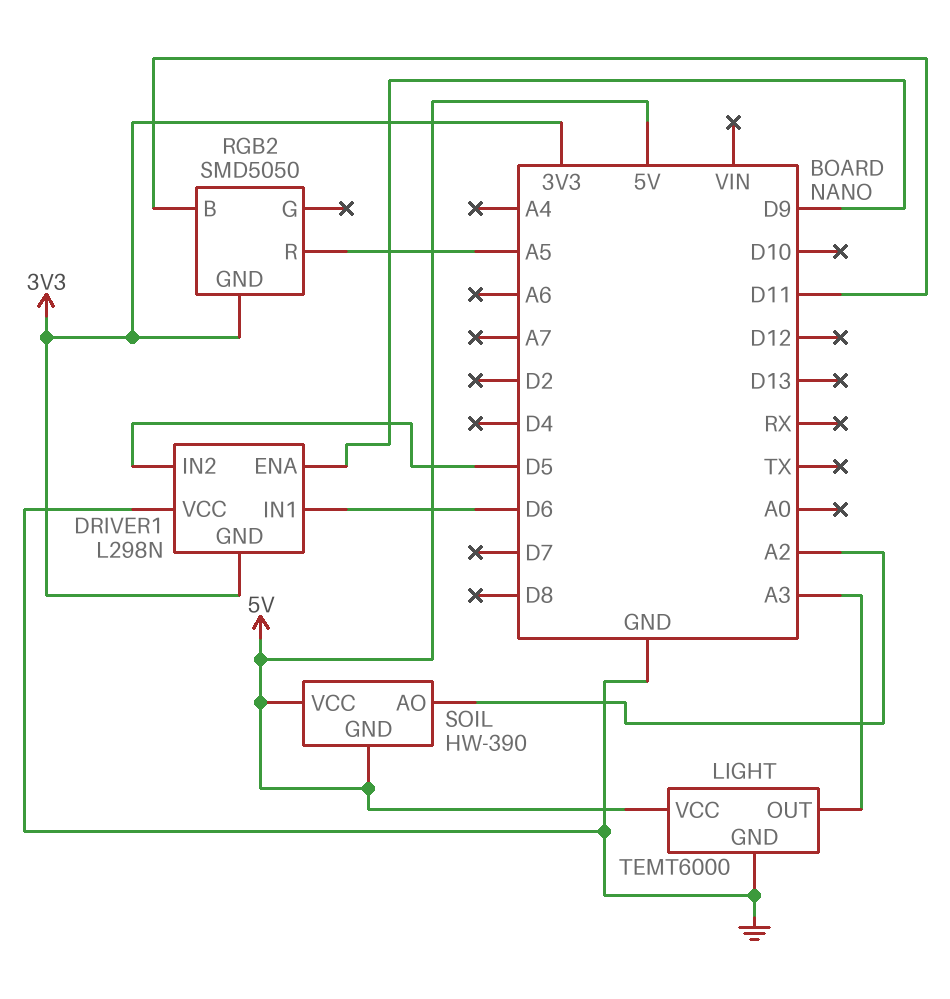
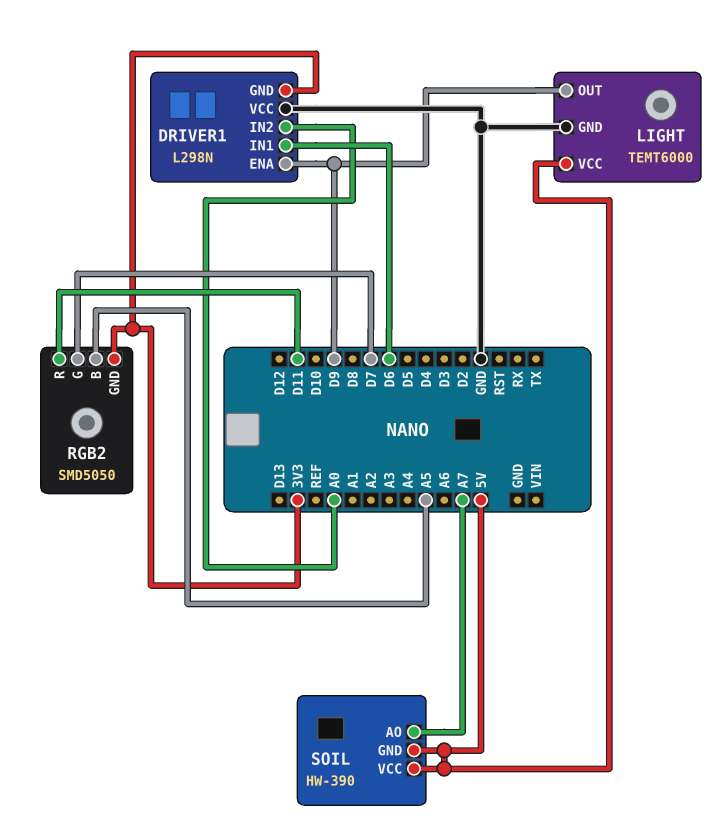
DRIVER1 pin IN2: D5 -> A0
LIGHT pin OUT: A3 -> D9
RGB2 pin B: D11 -> A5
RGB2 pin G: none -> D7
RGB2 pin R: A5 -> D11
SOIL pin AO: A2 -> A7

